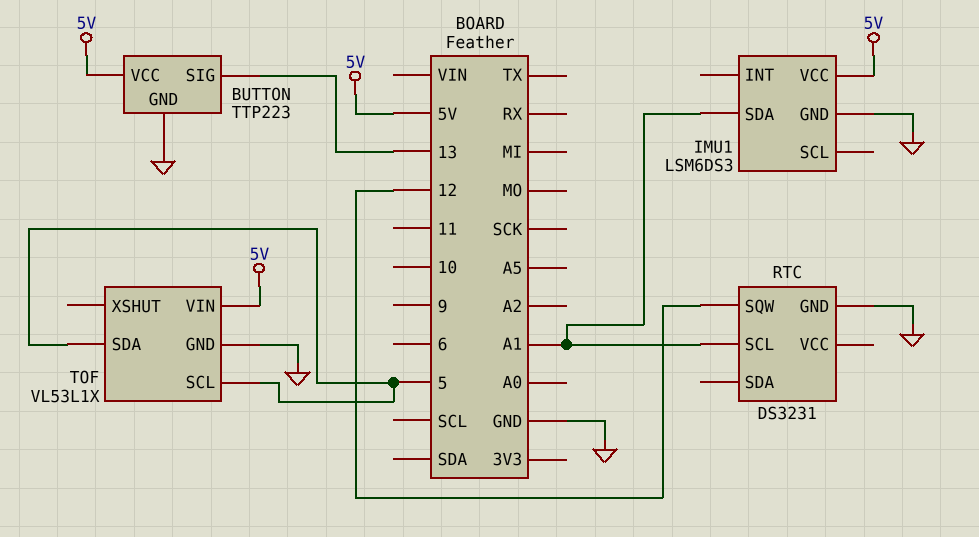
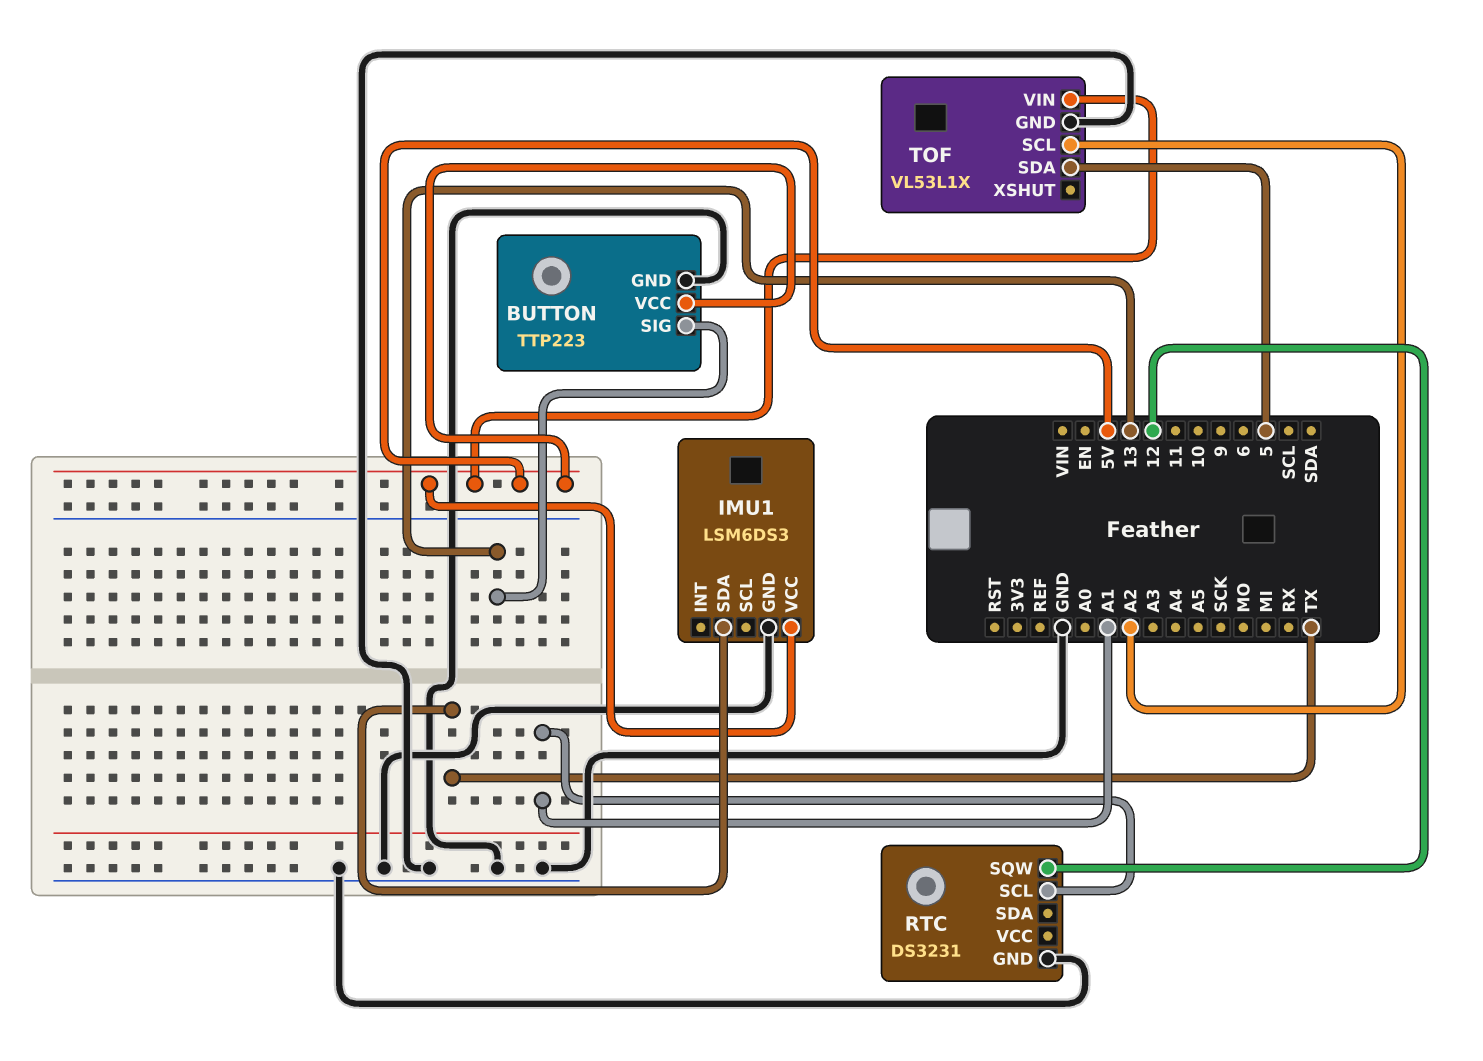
IMU1 pin SDA: A1 -> TX
TOF pin SCL: 5 -> A2

